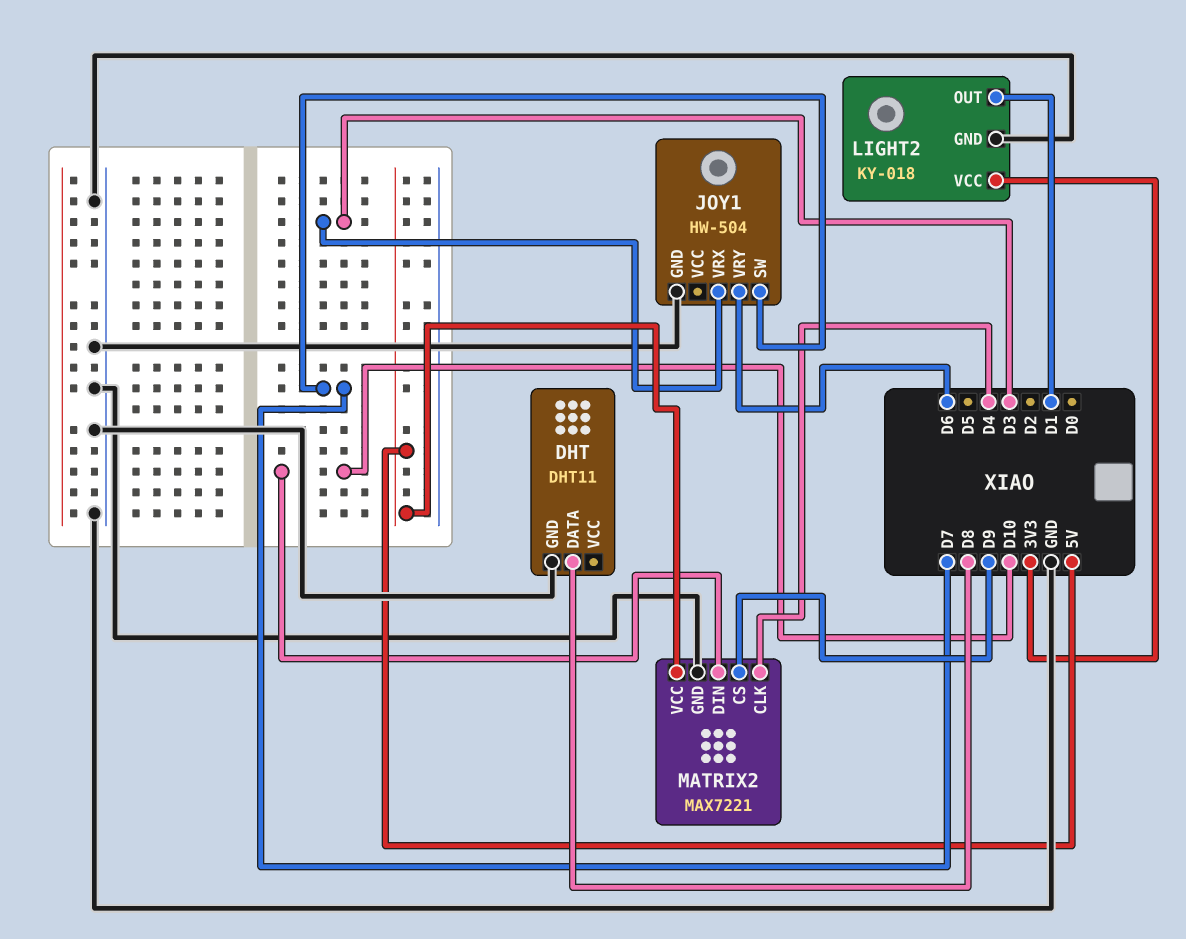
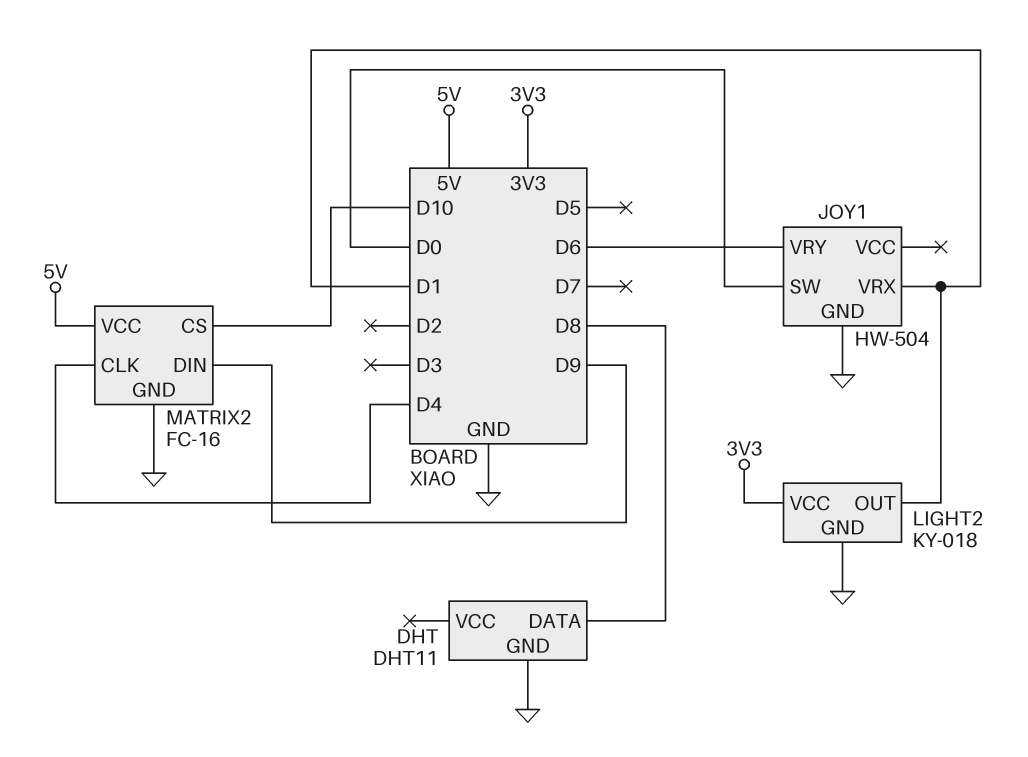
JOY1 pin SW: D7 -> D0
JOY1 pin VRX: D3 -> D1
MATRIX2: MAX7221 -> FC-16
MATRIX2 pin CS: D9 -> D10
MATRIX2 pin DIN: D10 -> D9

